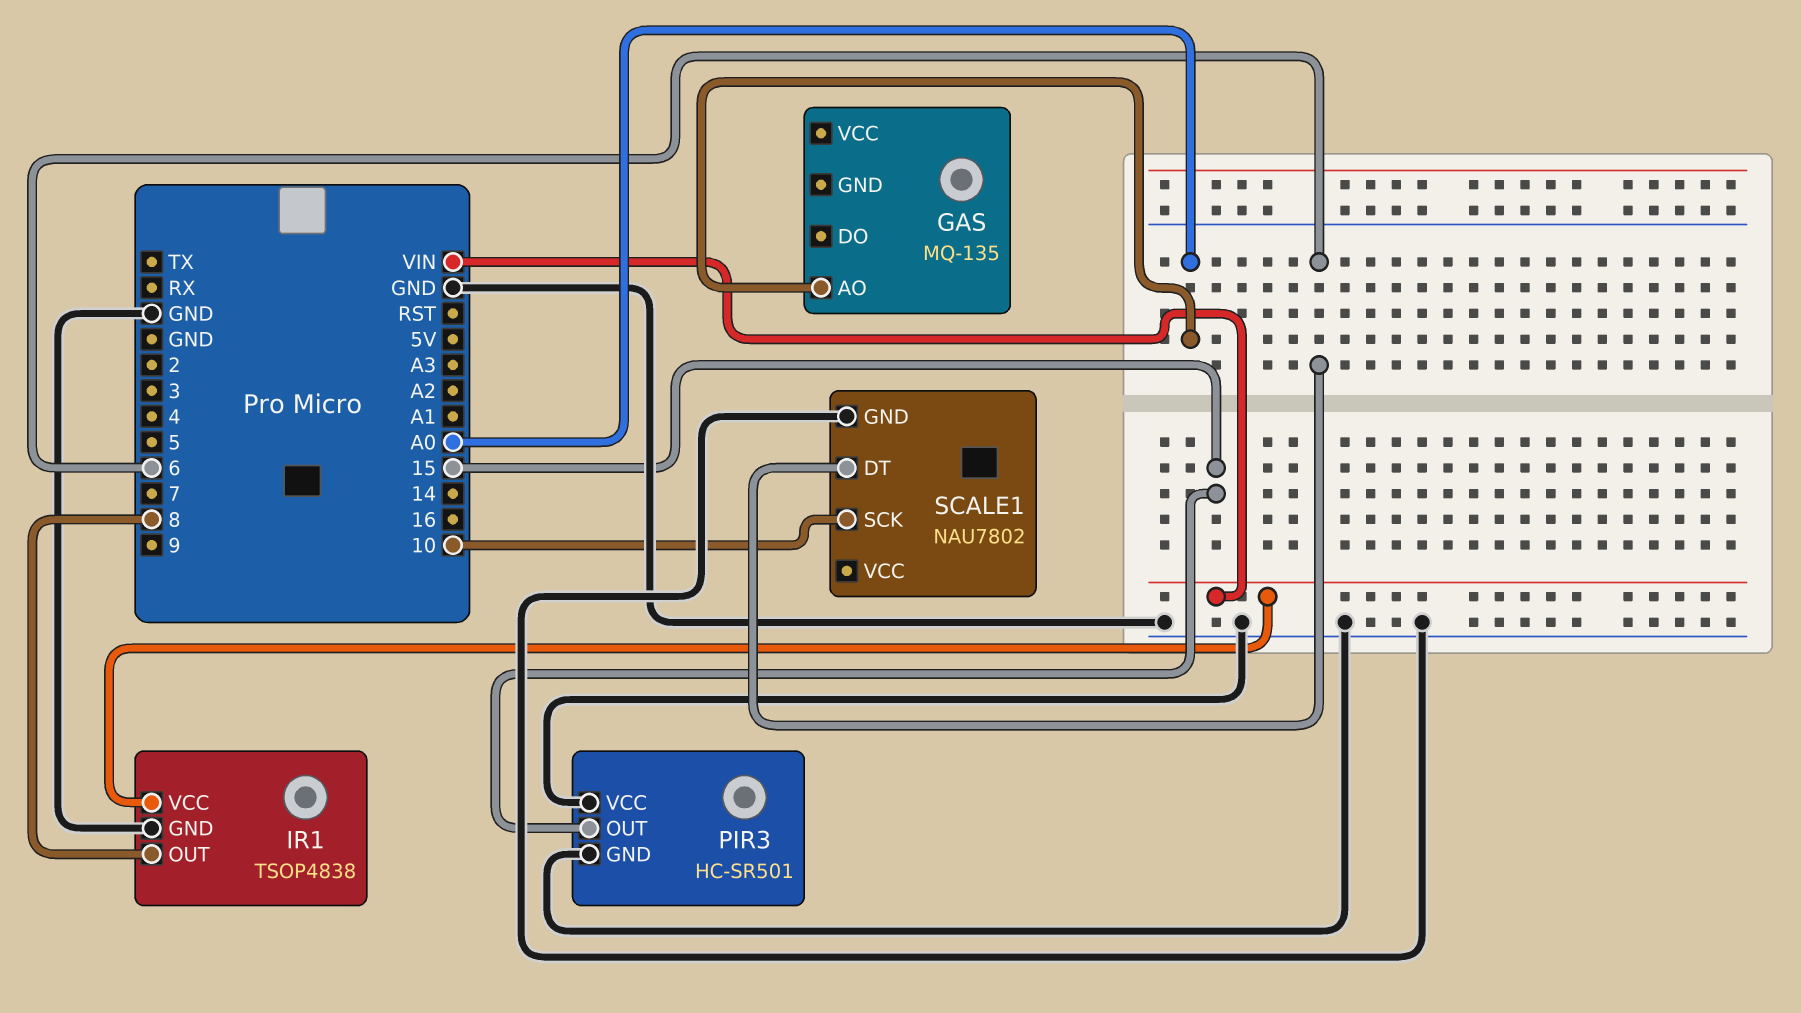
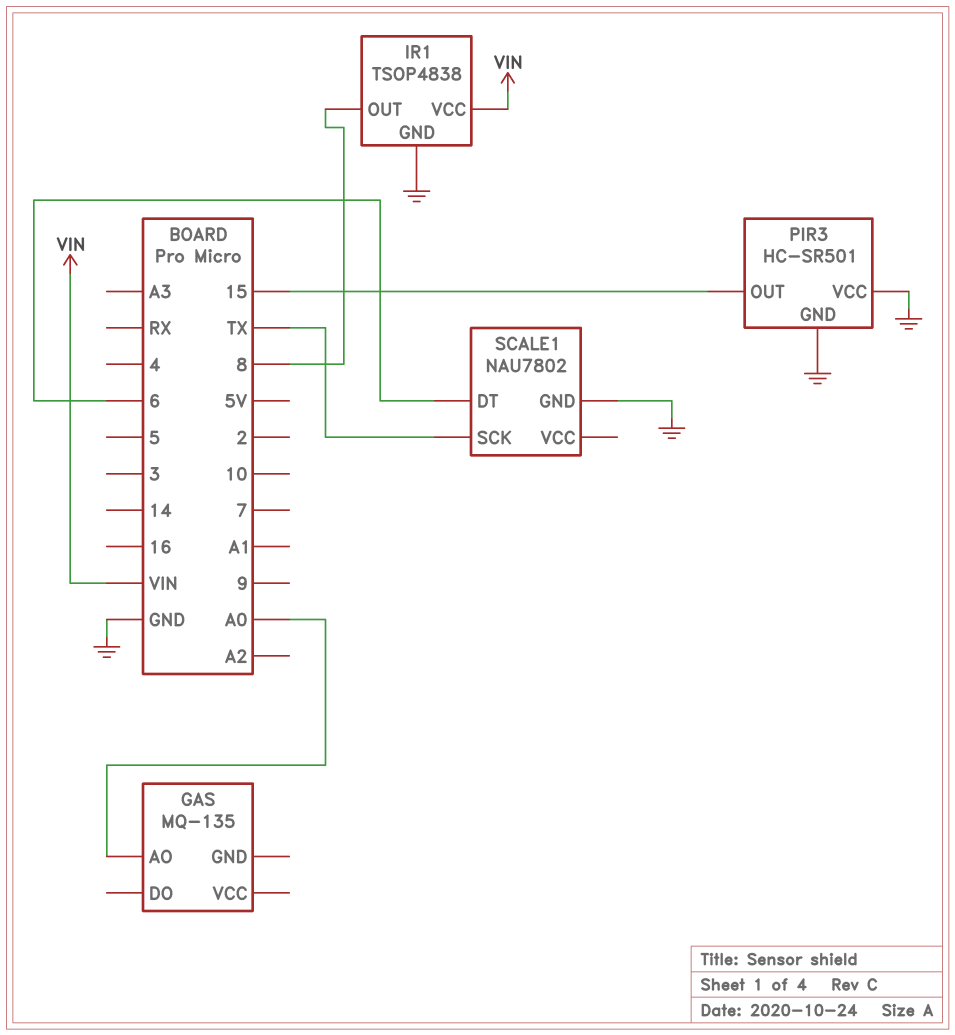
SCALE1 pin SCK: 10 -> TX

